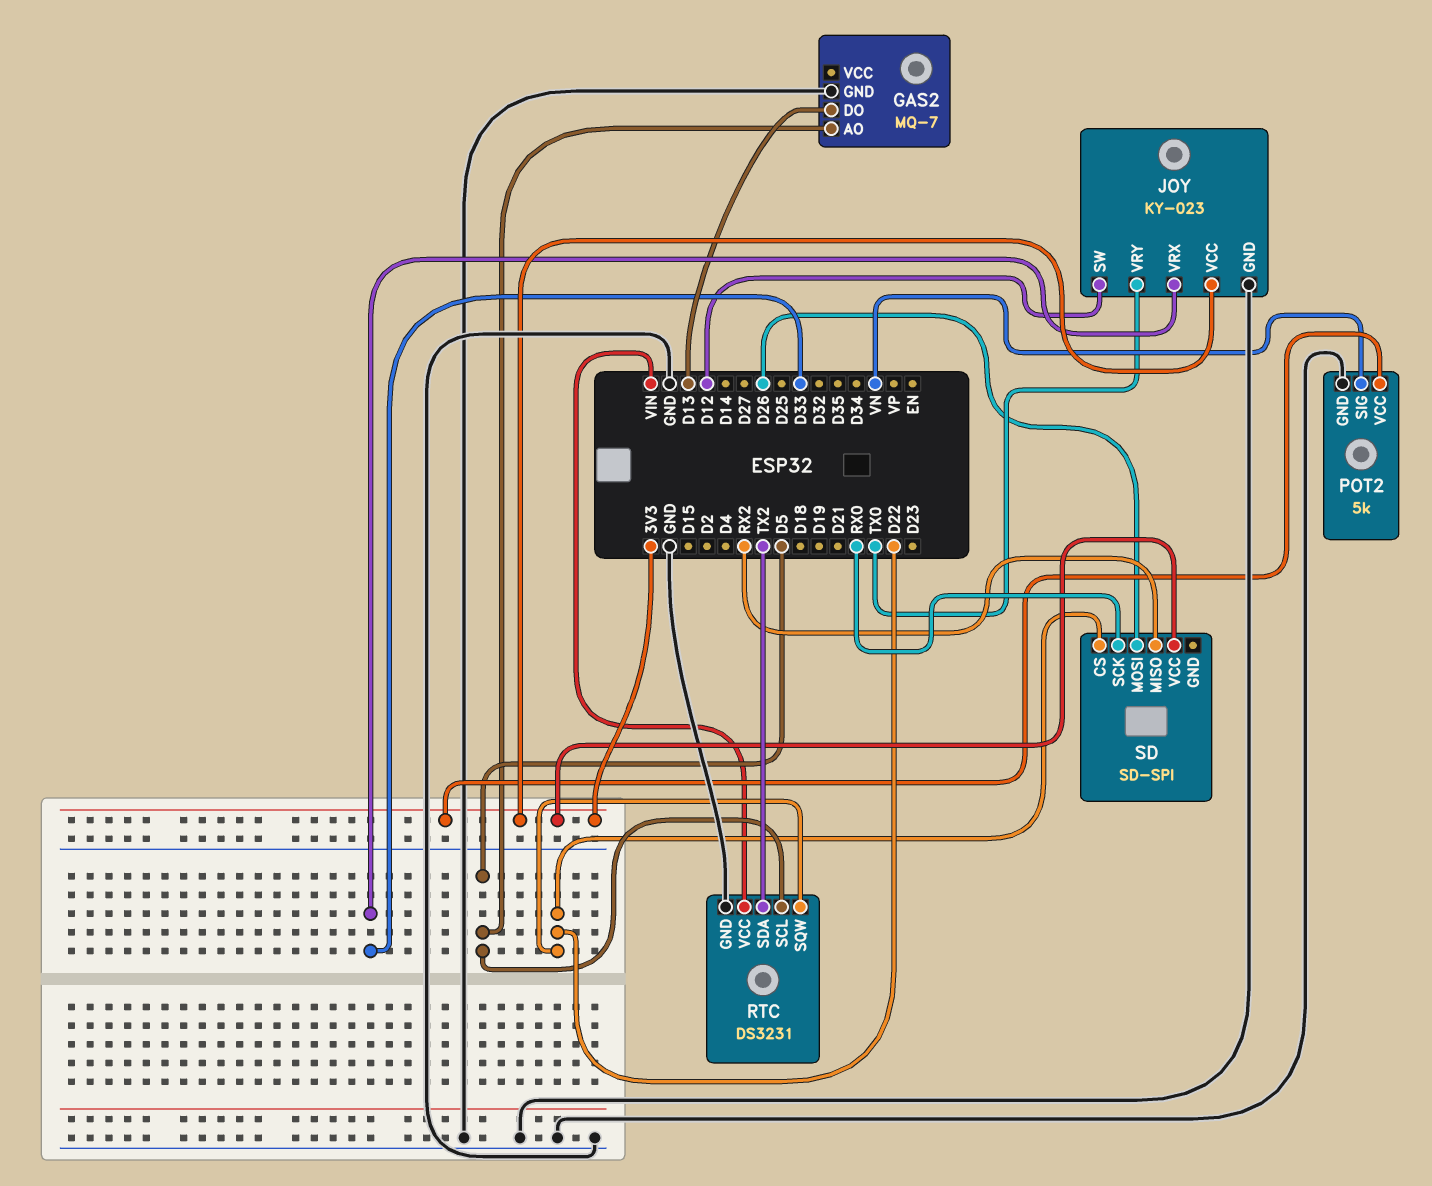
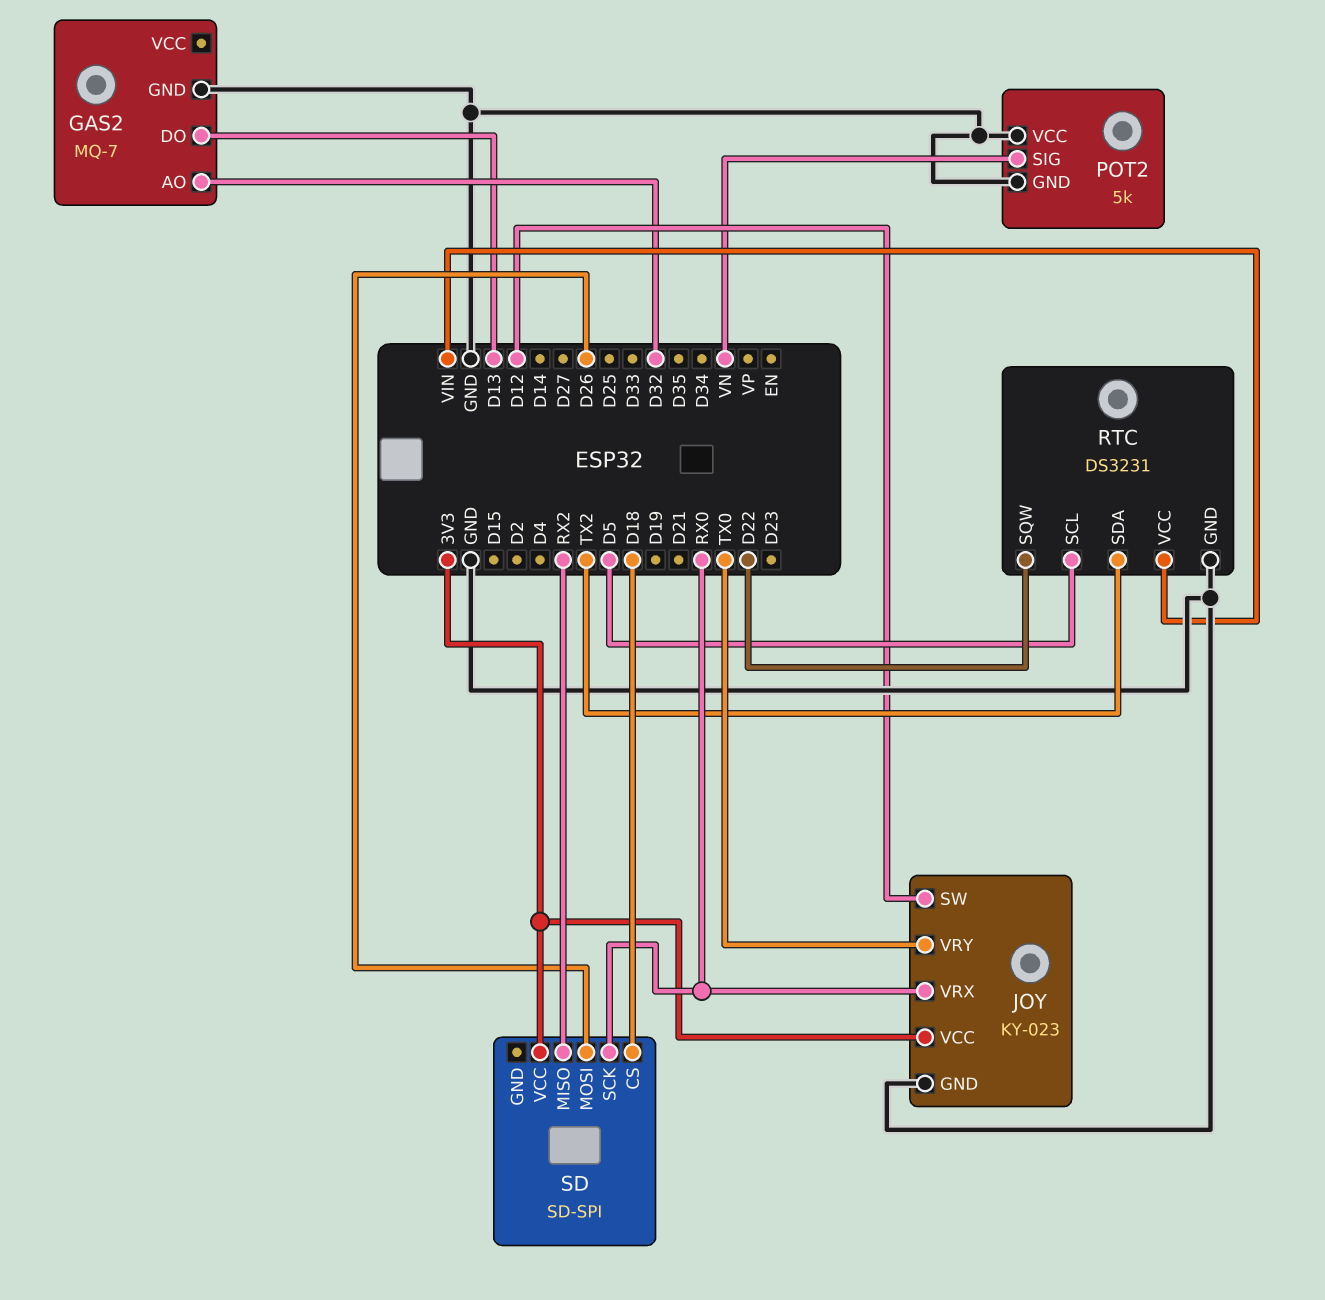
GAS2 pin AO: D5 -> D32
JOY pin VRX: D33 -> RX0
POT2 pin VCC: 3V3 -> GND
SD pin CS: D22 -> D18

